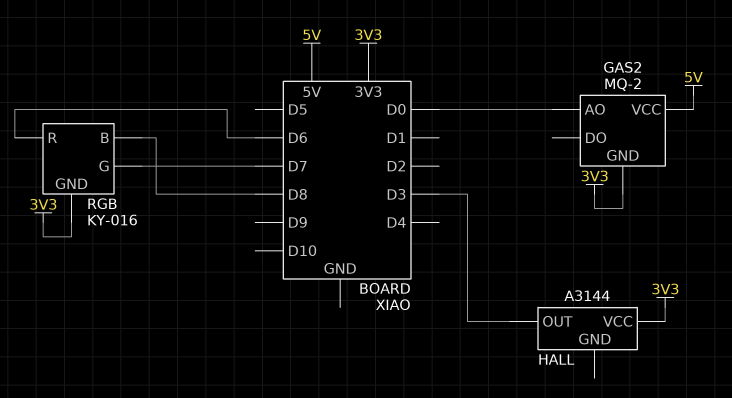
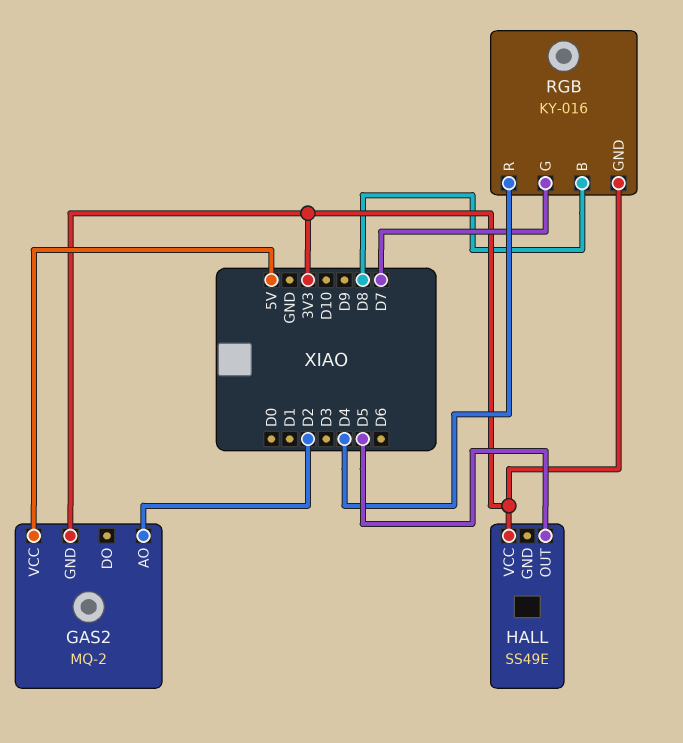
GAS2 pin AO: D0 -> D2
HALL: A3144 -> SS49E
HALL pin OUT: D3 -> D5
RGB pin R: D6 -> D4

